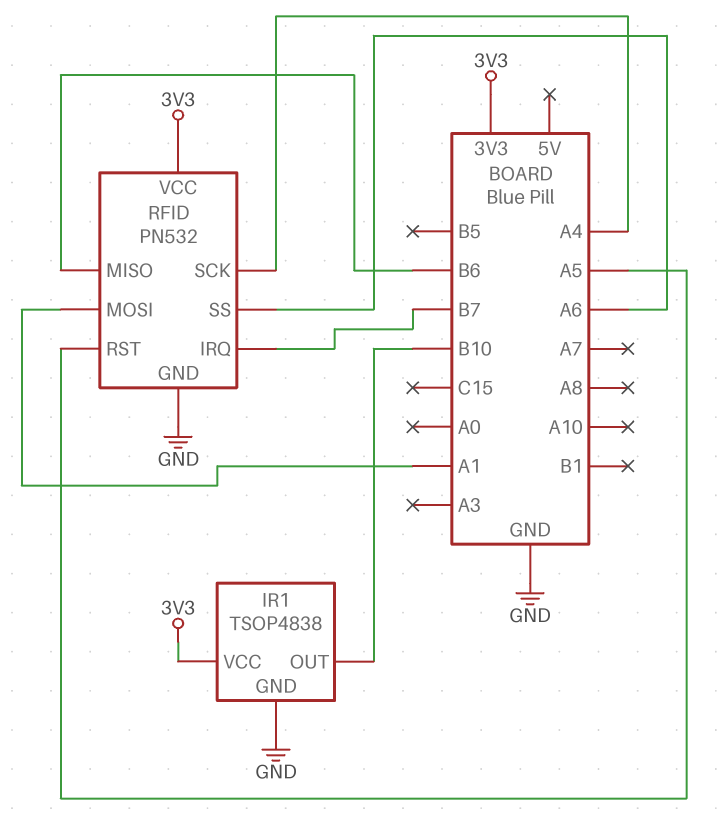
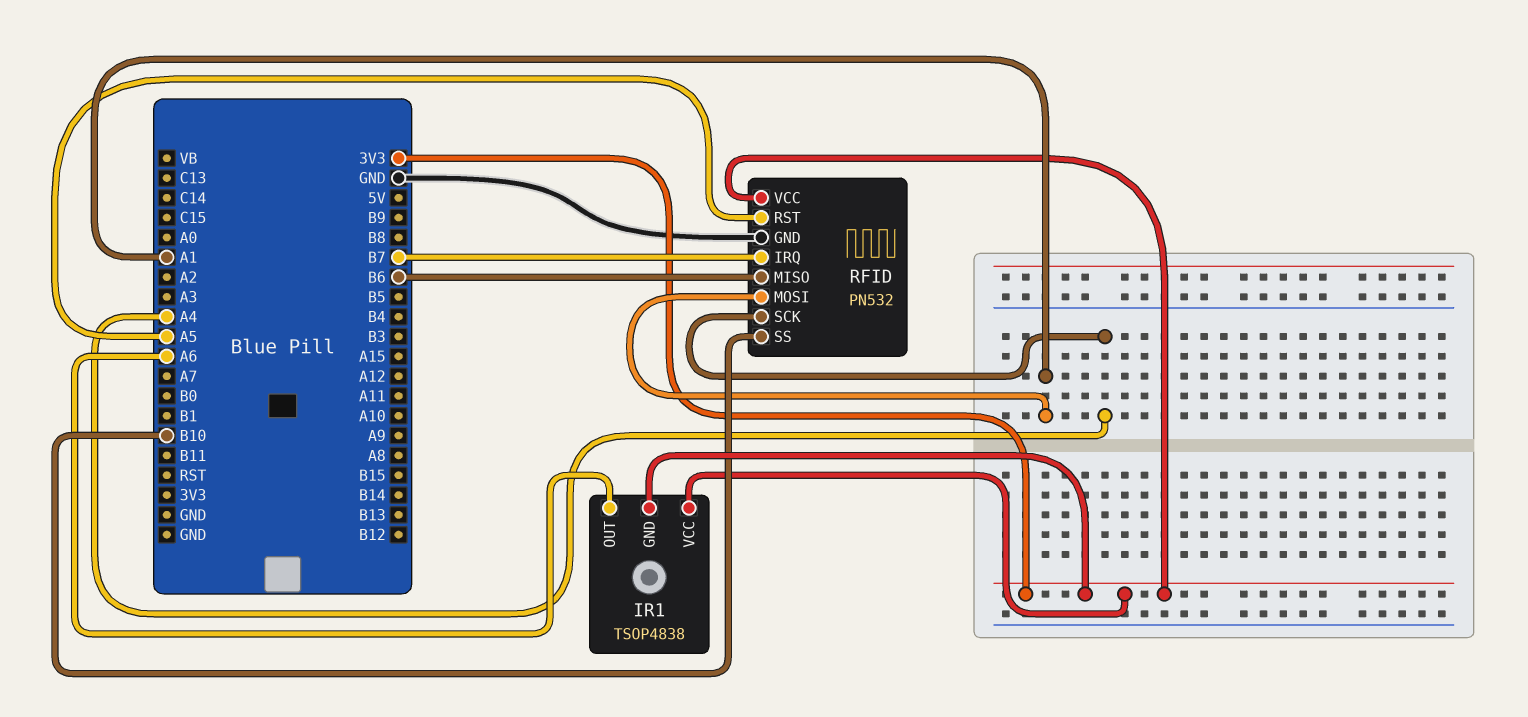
IR1 pin GND: GND -> 3V3
IR1 pin OUT: B10 -> A6
RFID pin SS: A6 -> B10

